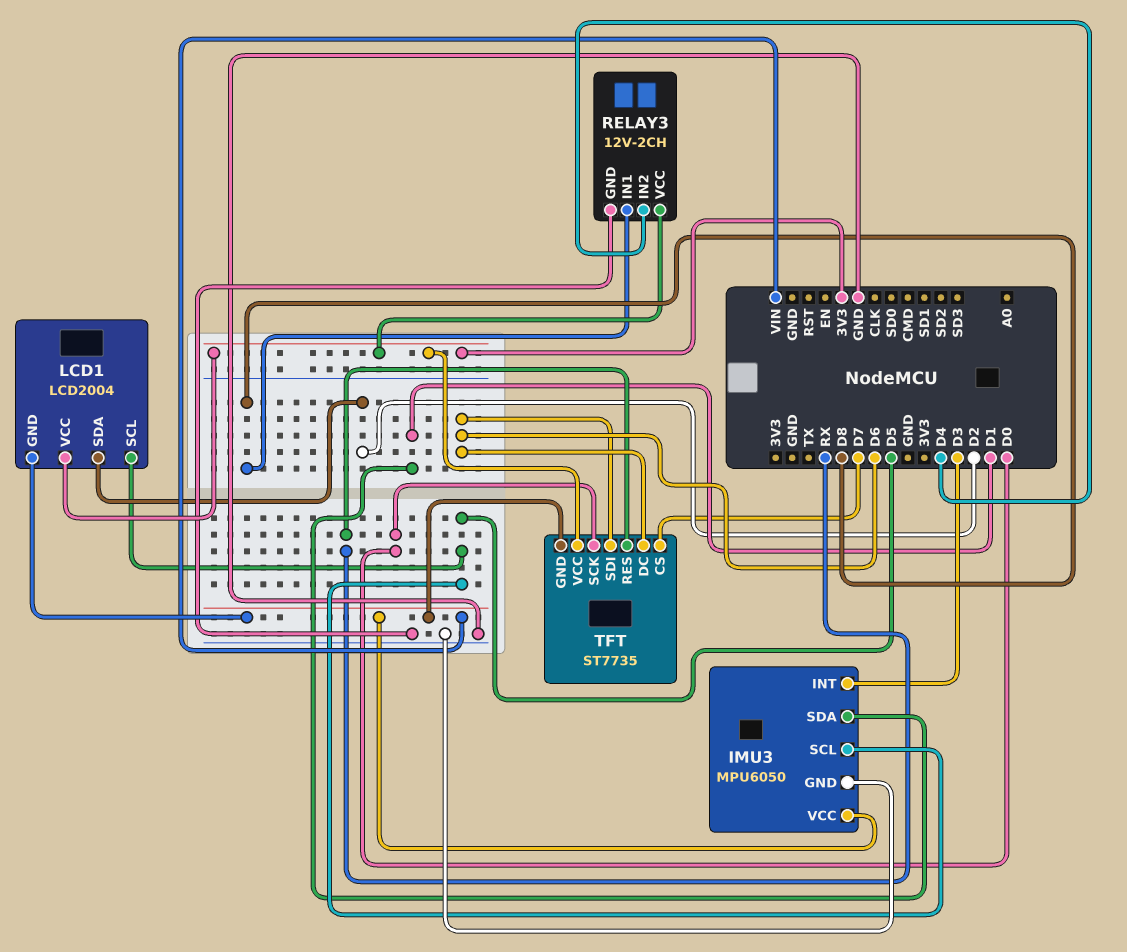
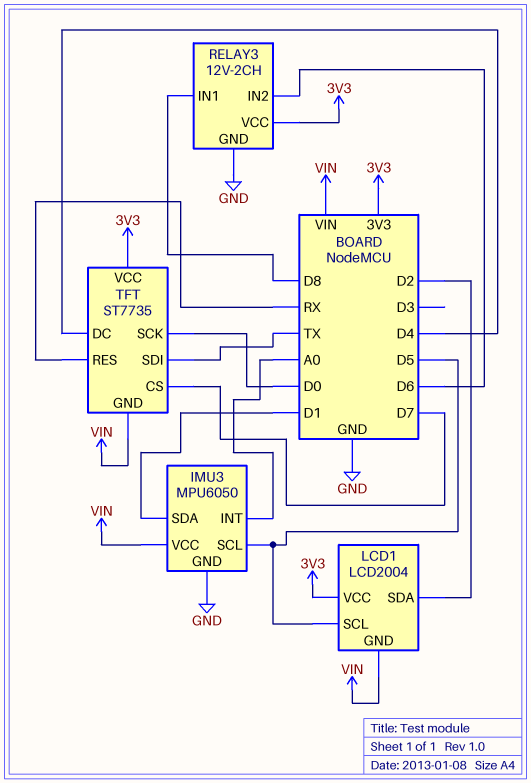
IMU3 pin INT: D3 -> A0
RELAY3 pin IN2: D4 -> D6
TFT pin DC: D6 -> D4
TFT pin SDI: D6 -> TX

